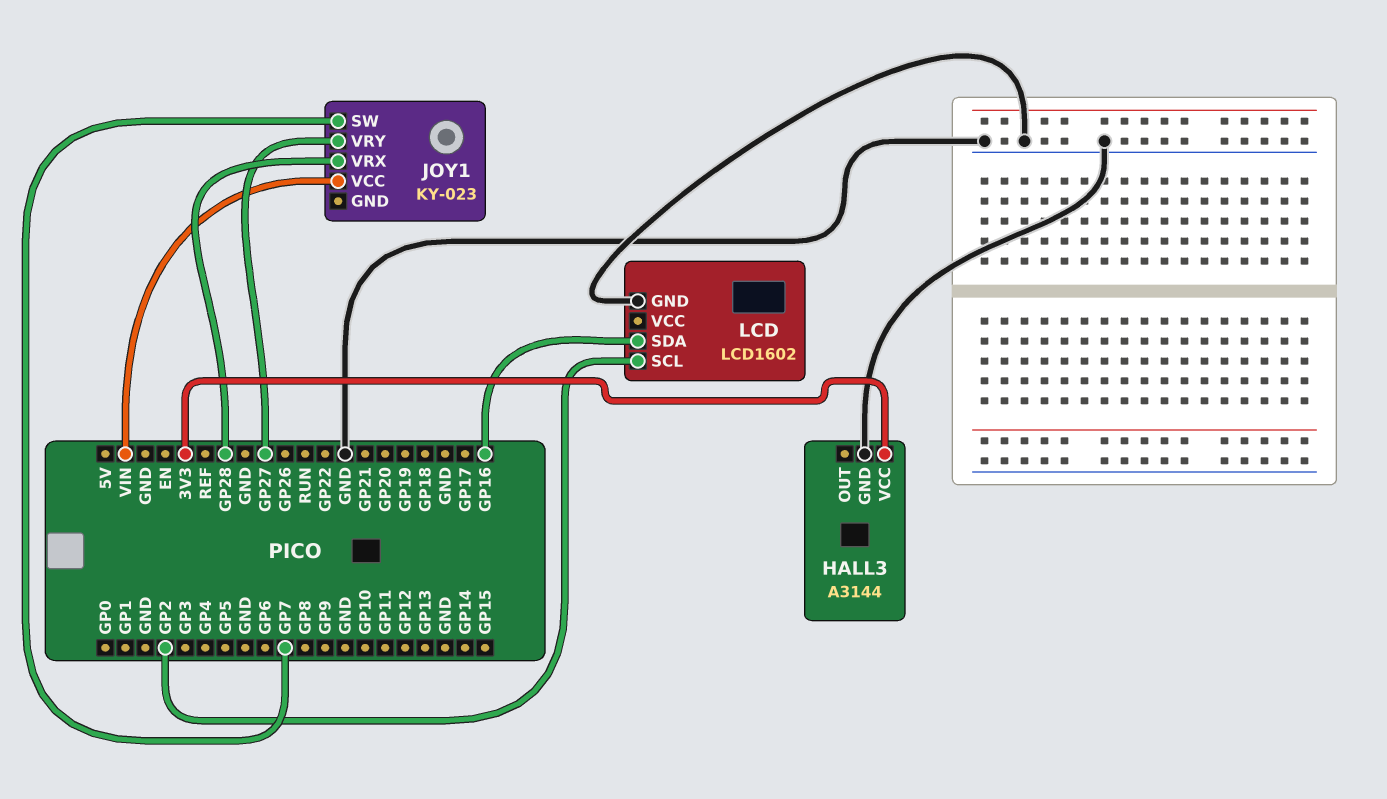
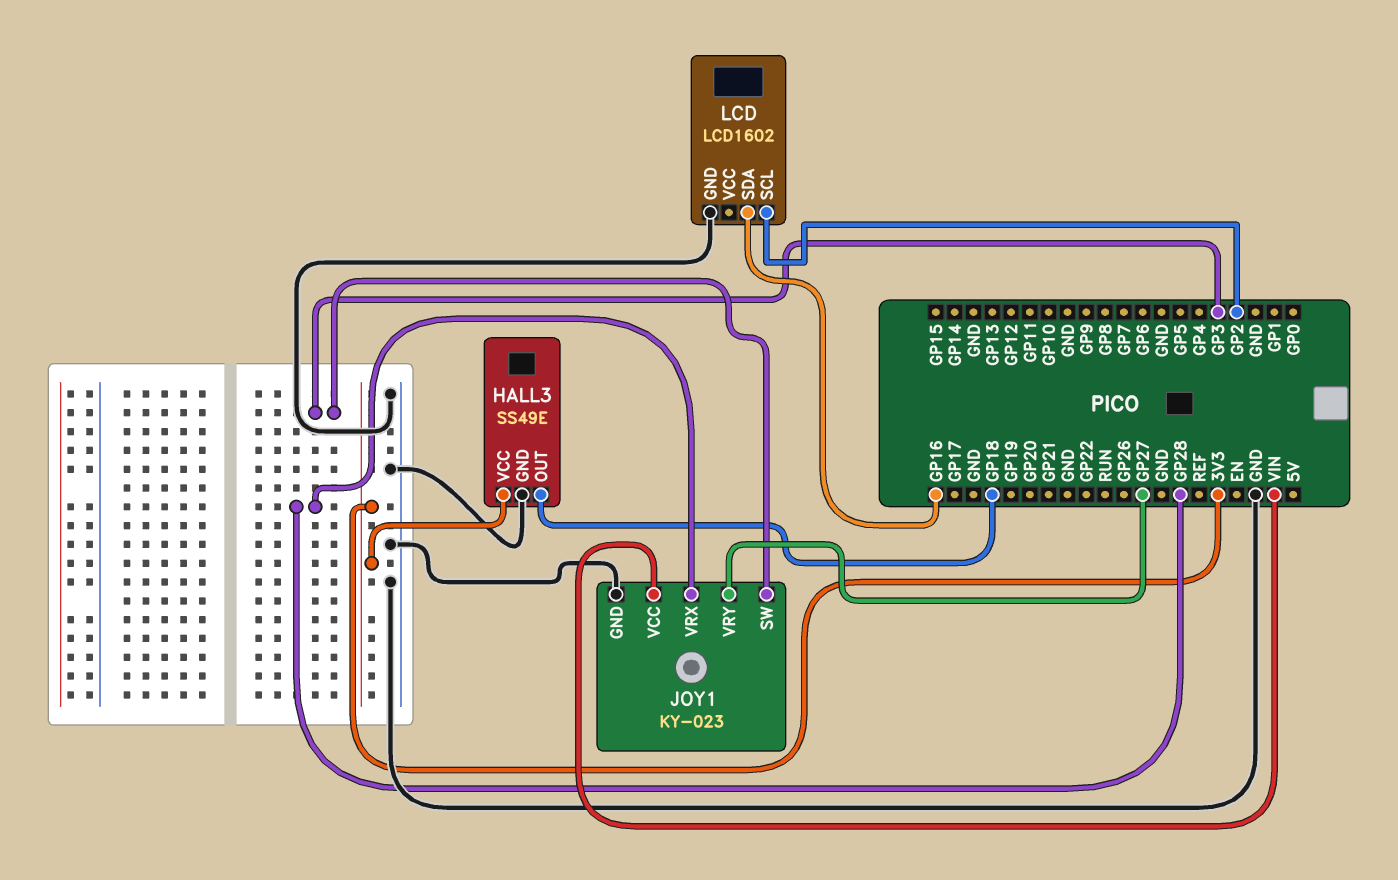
HALL3: A3144 -> SS49E
HALL3 pin OUT: none -> GP18
JOY1 pin GND: none -> GND
JOY1 pin SW: GP7 -> GP3

